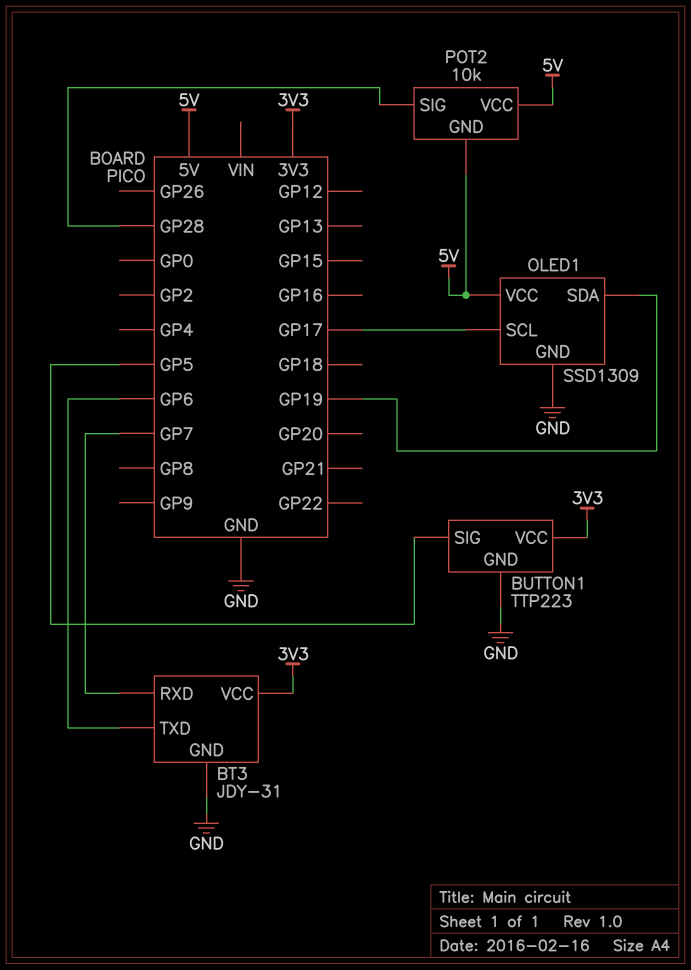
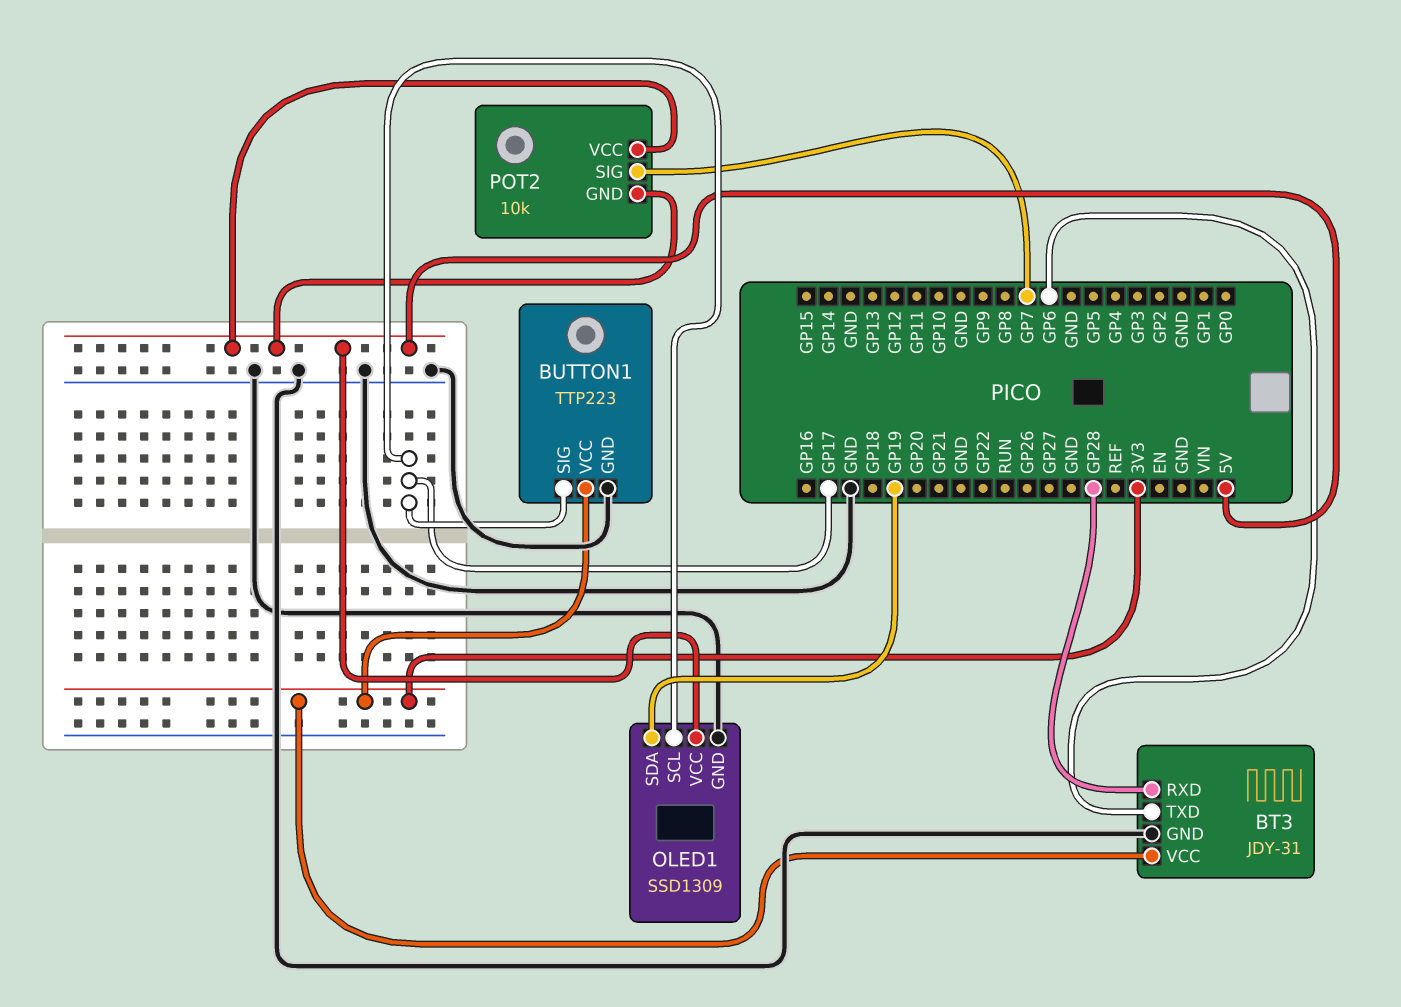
BT3 pin RXD: GP7 -> GP28
BUTTON1 pin SIG: GP5 -> GP17
POT2 pin SIG: GP28 -> GP7

